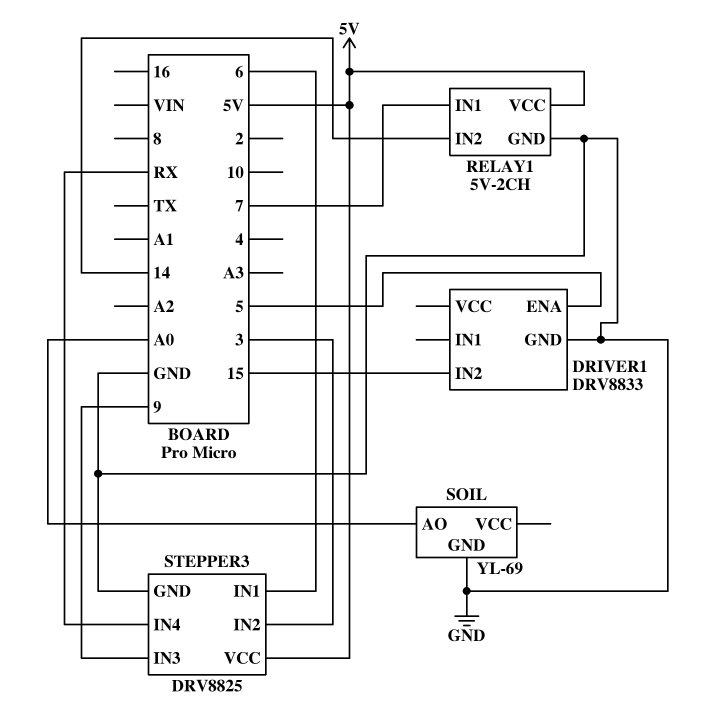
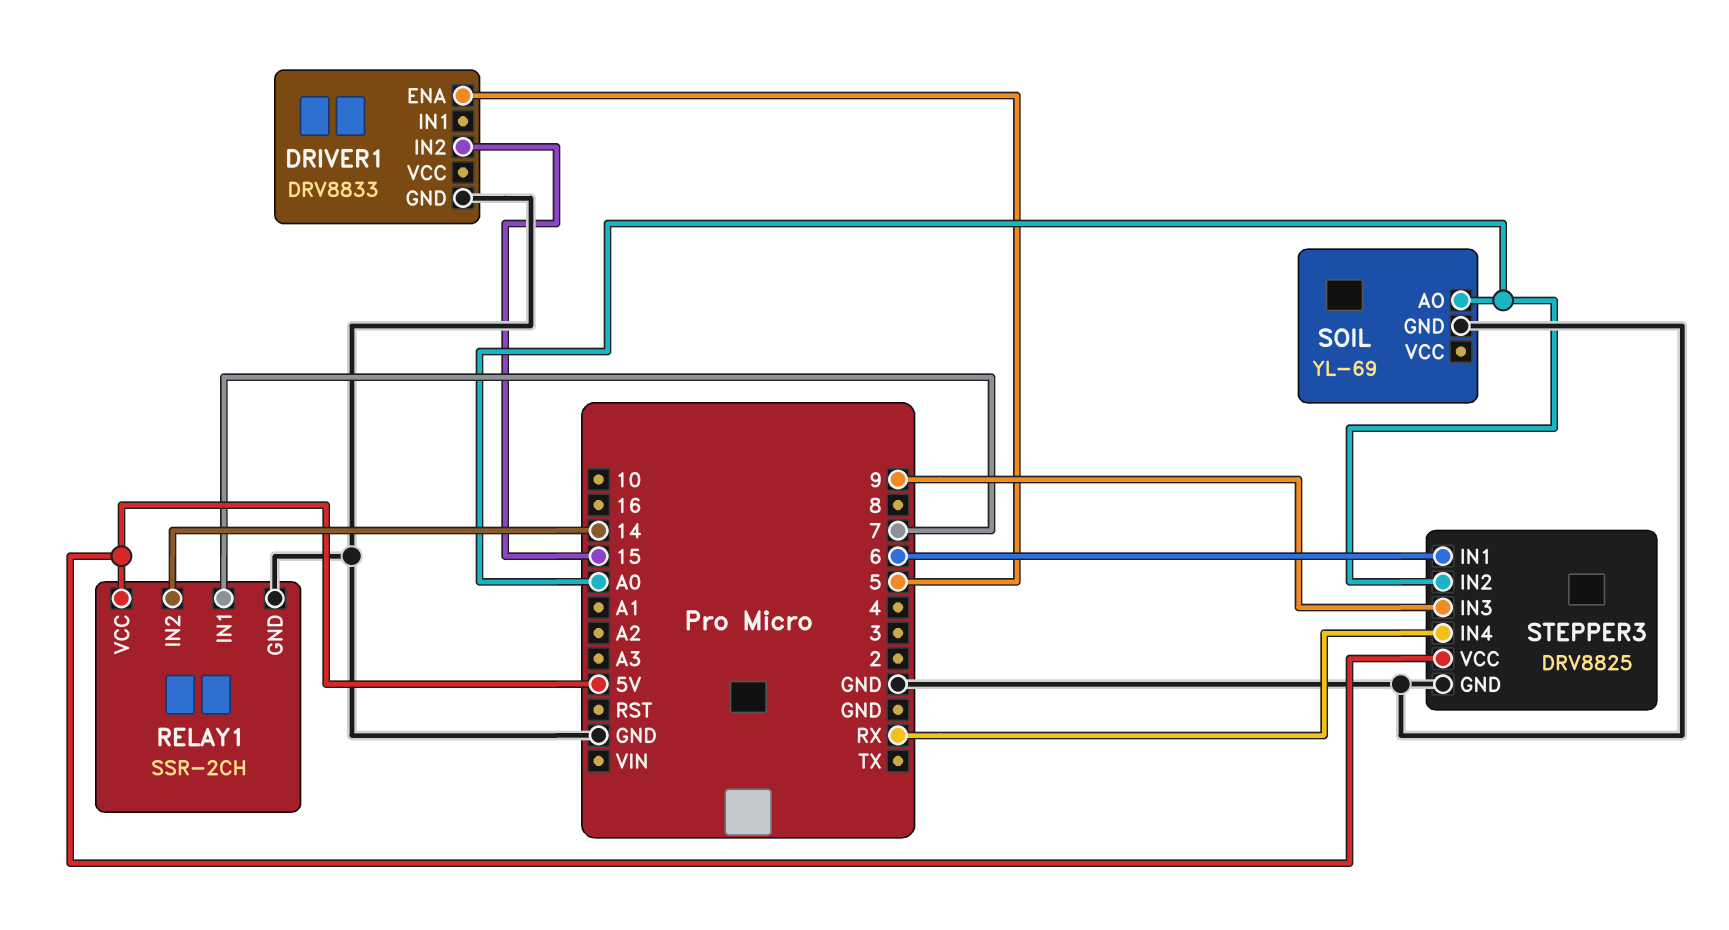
RELAY1: 5V-2CH -> SSR-2CH
STEPPER3 pin IN2: 3 -> A0

